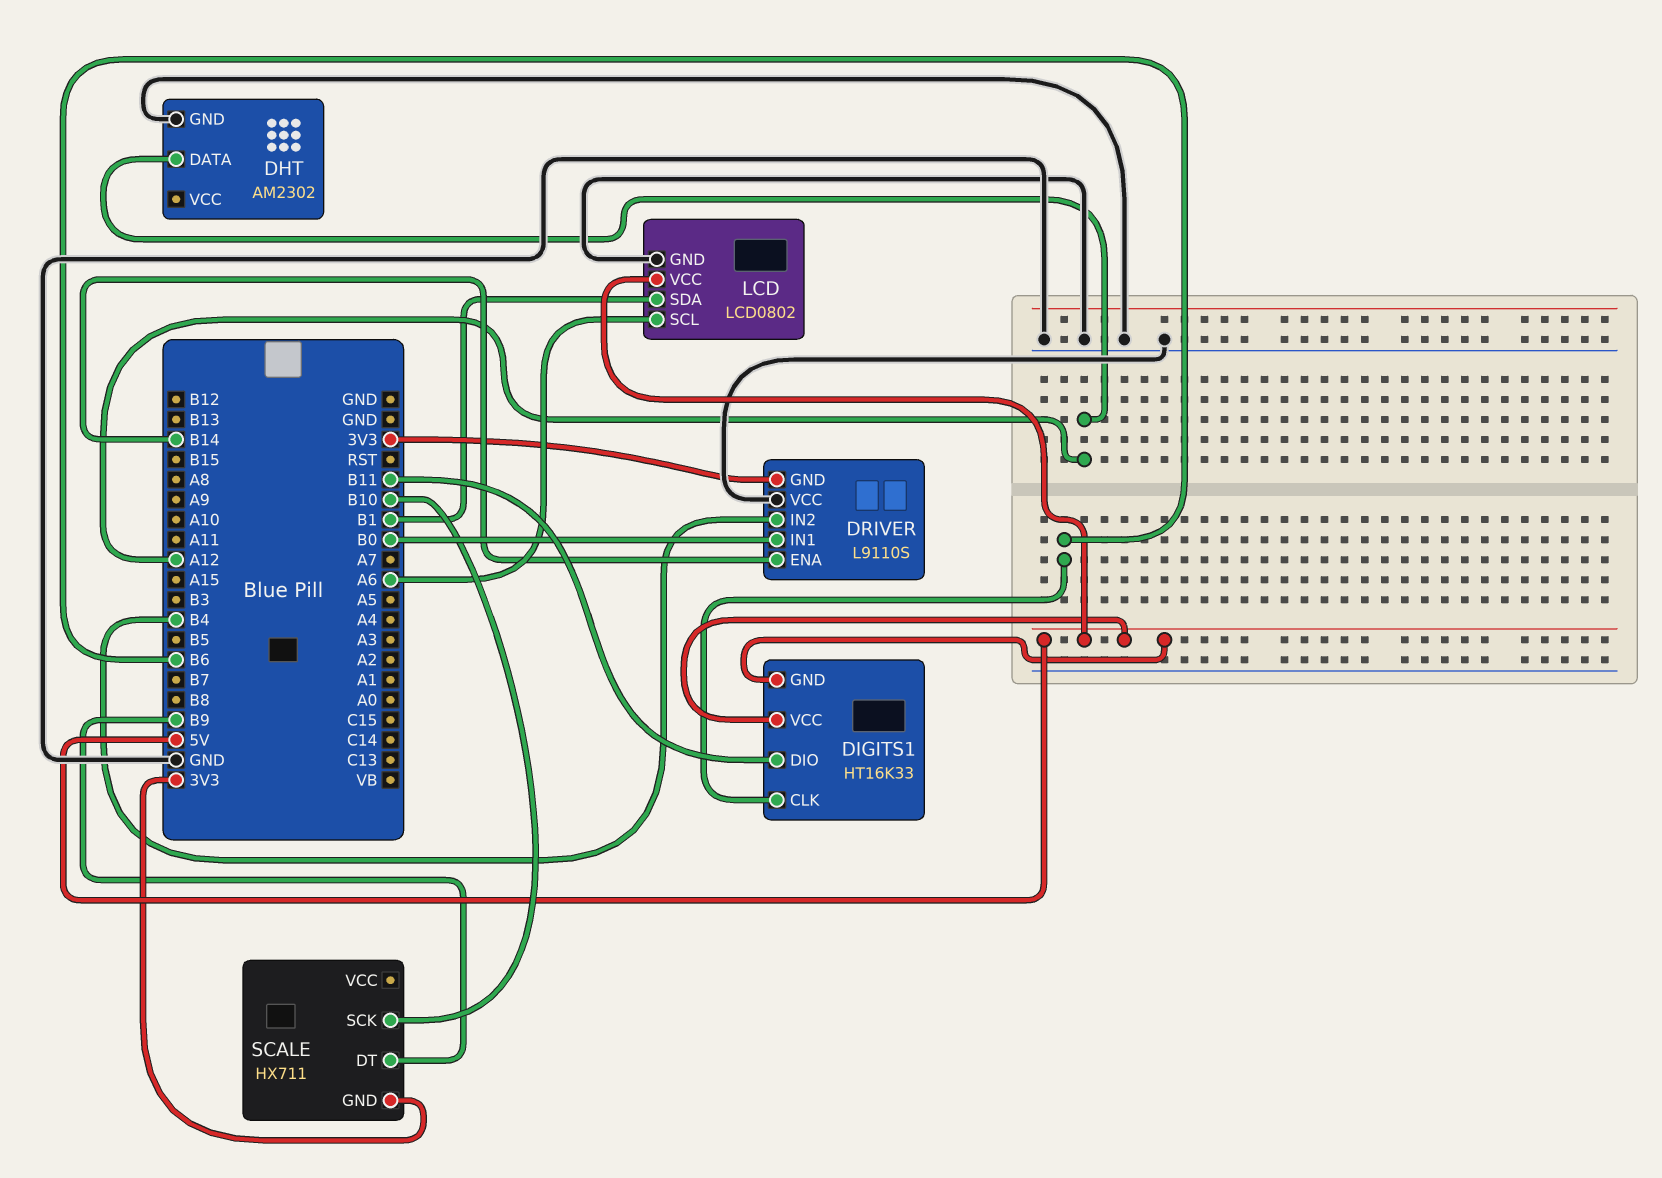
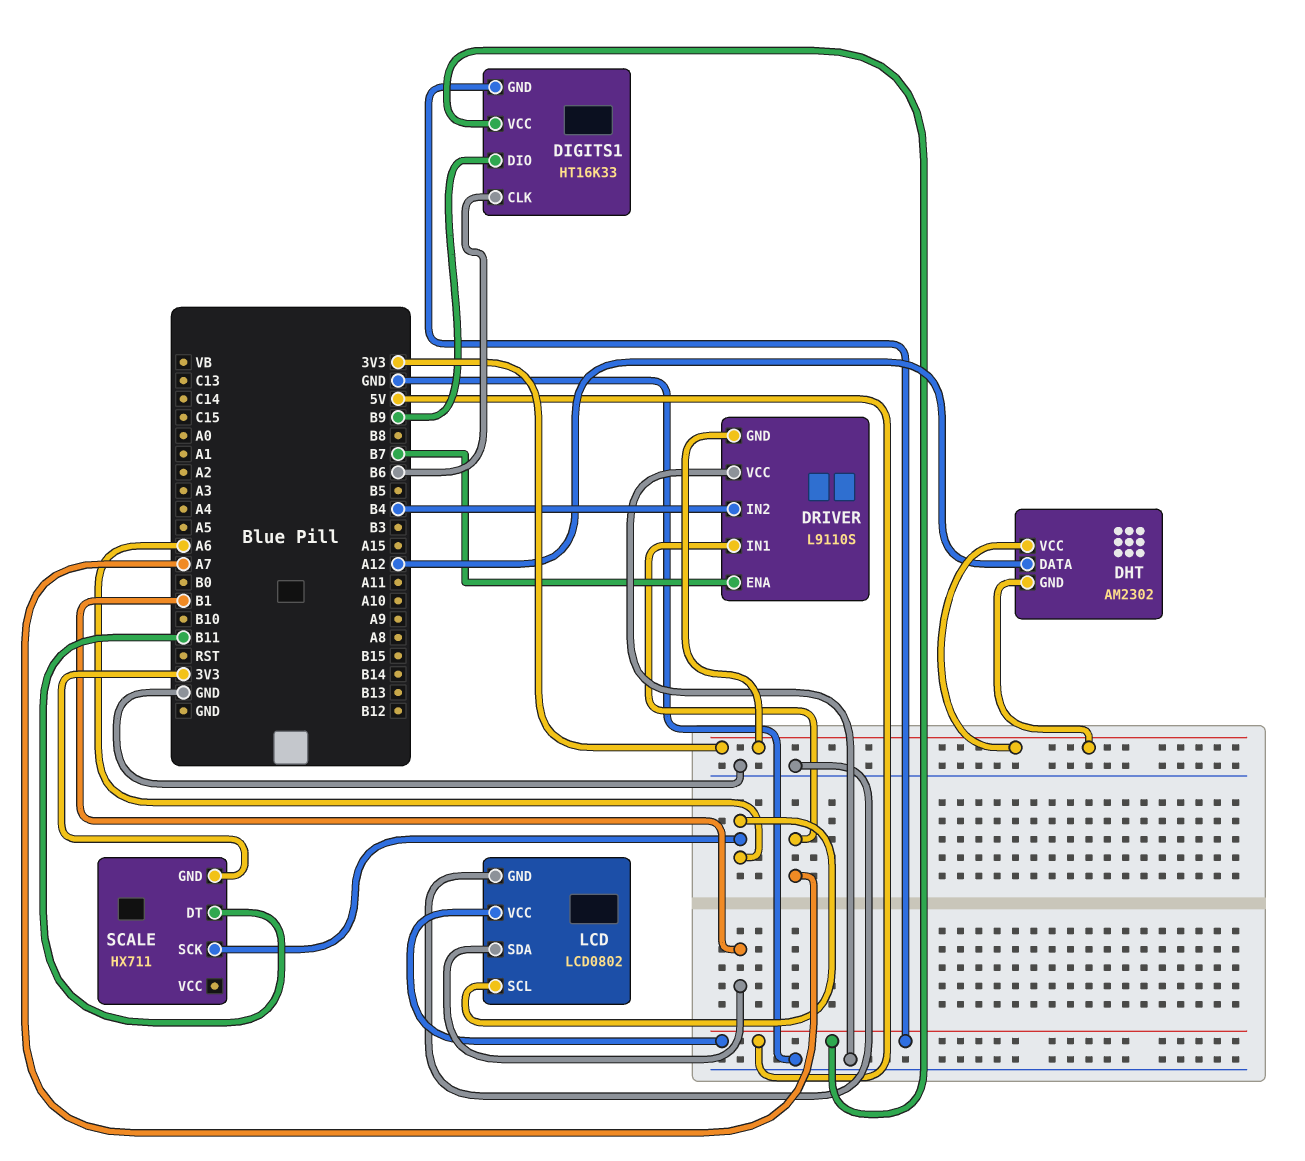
DHT pin GND: GND -> 3V3
DHT pin VCC: none -> 3V3
DIGITS1 pin DIO: B11 -> B9
DRIVER pin ENA: B14 -> B7
DRIVER pin IN1: B0 -> A7
SCALE pin DT: B9 -> B11
SCALE pin SCK: B10 -> A6

